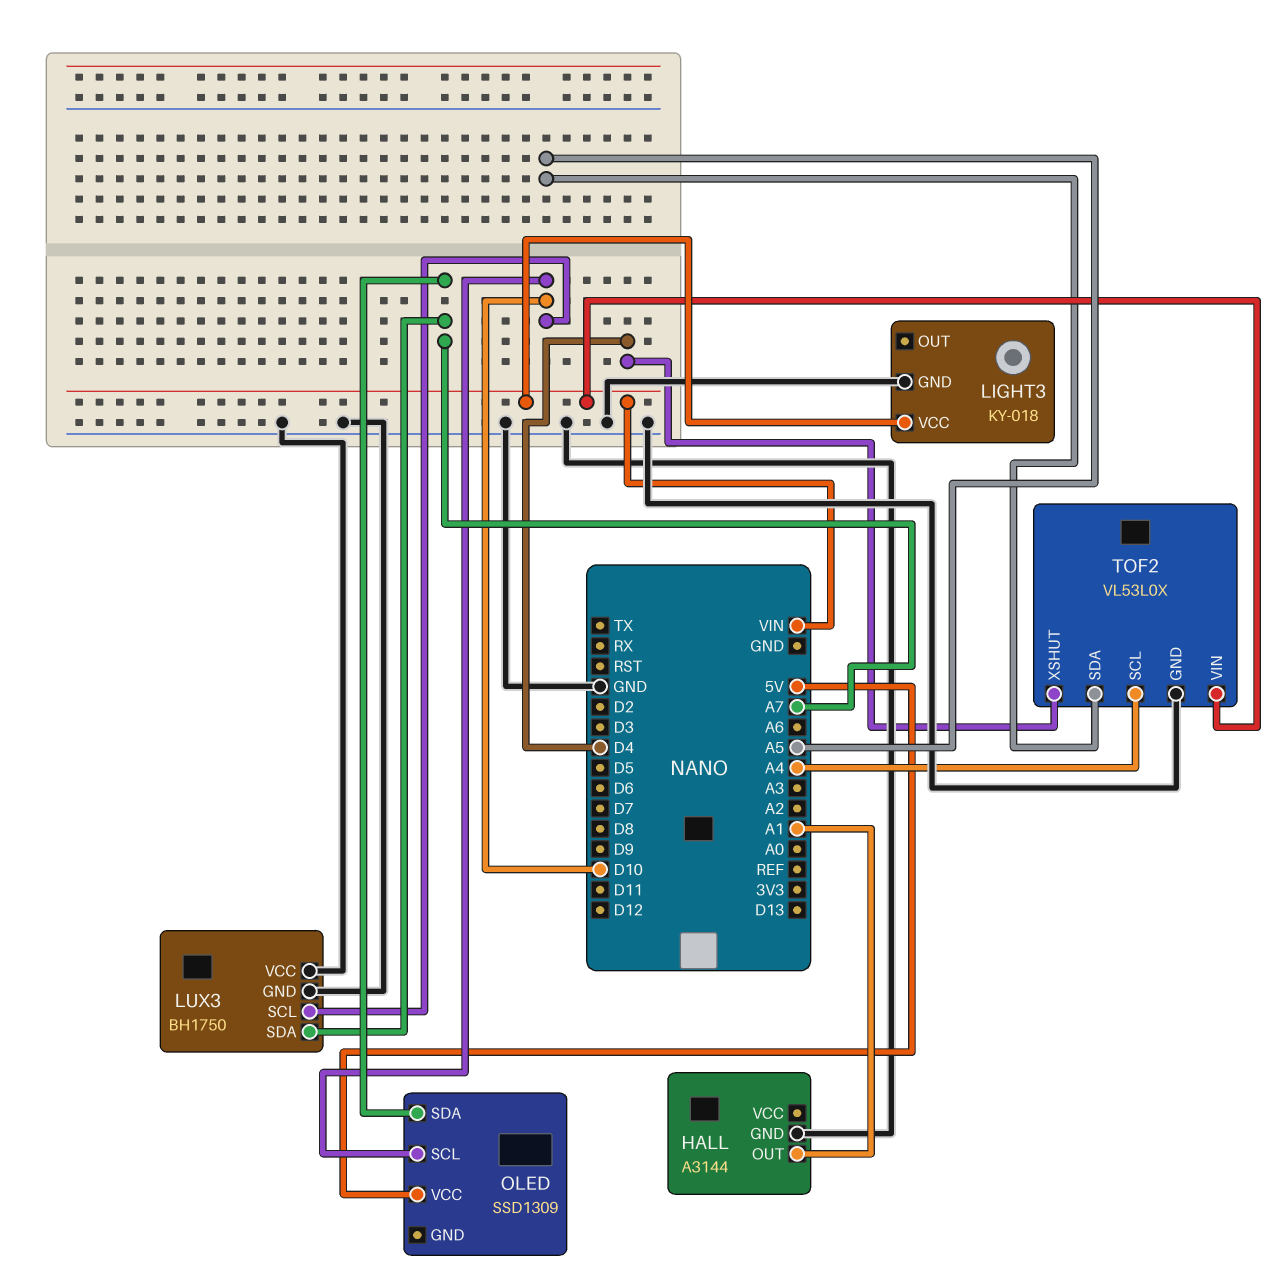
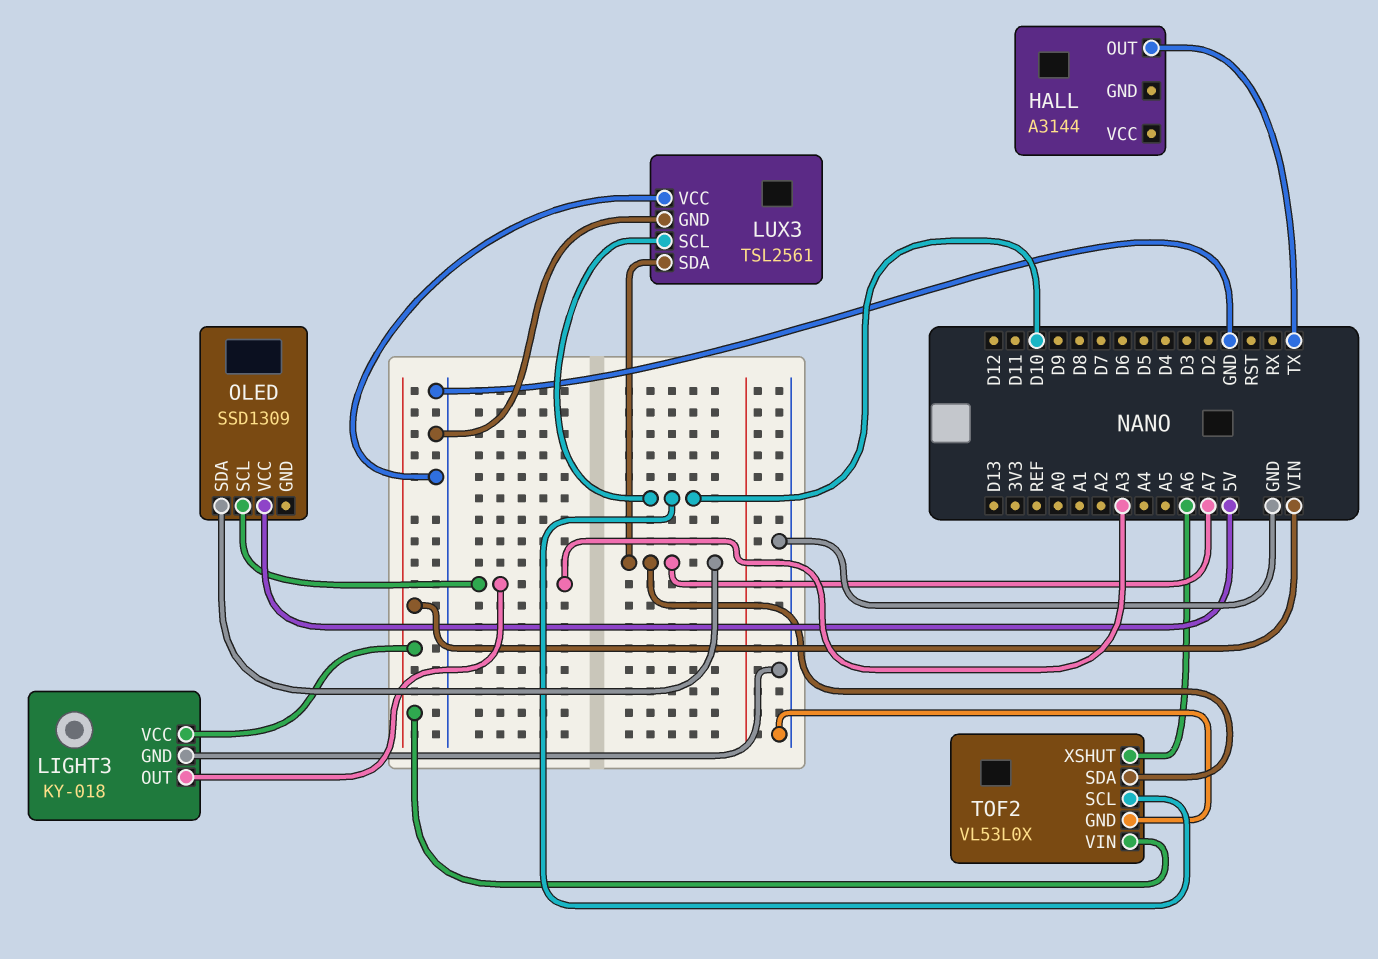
HALL pin GND: GND -> none
HALL pin OUT: A1 -> TX
LIGHT3 pin OUT: none -> A3
LUX3: BH1750 -> TSL2561
OLED pin SCL: D10 -> A3
TOF2 pin SCL: A4 -> D10
TOF2 pin SDA: A5 -> A7
TOF2 pin XSHUT: D4 -> A6

